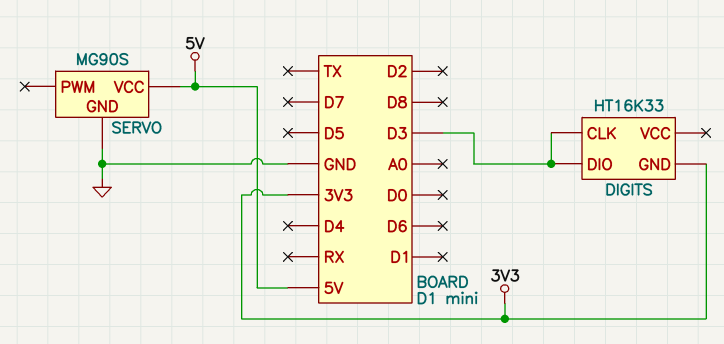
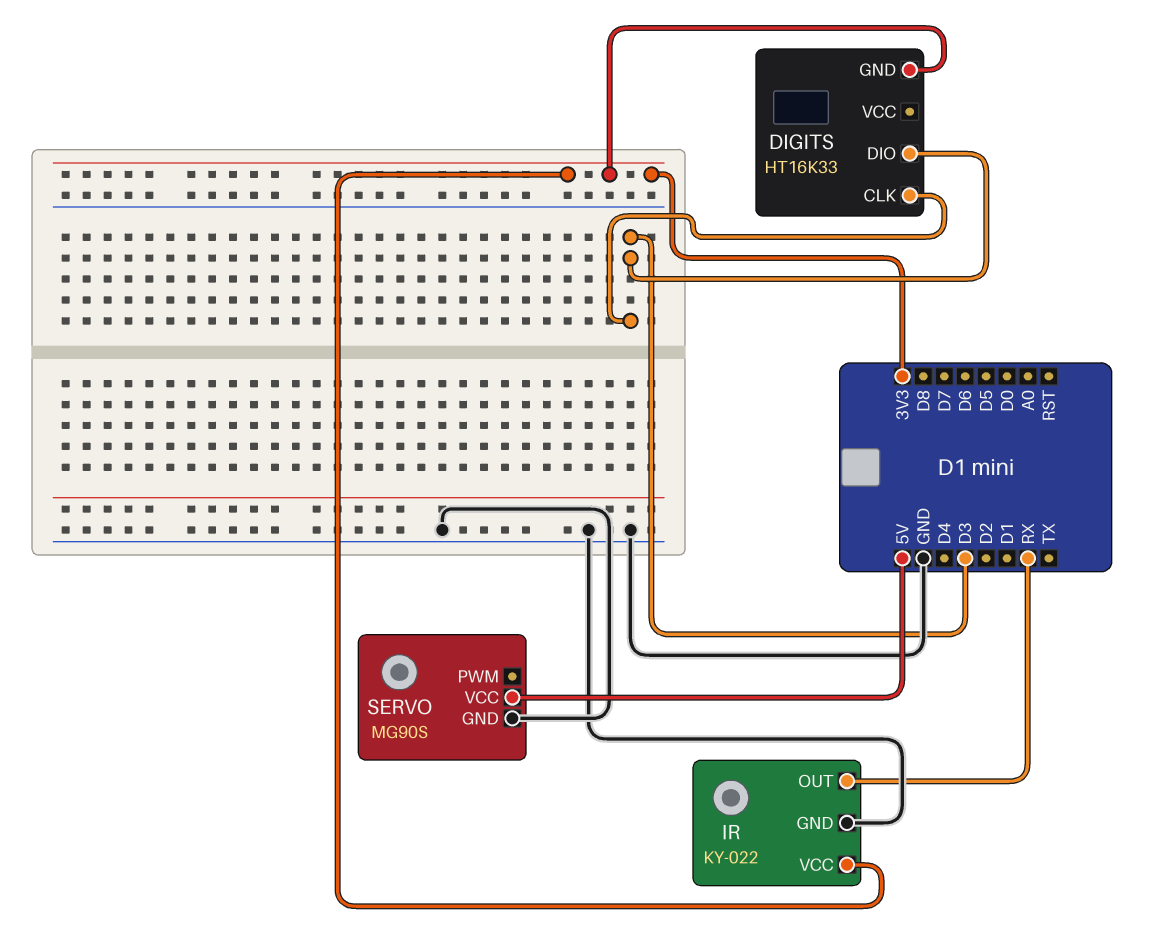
IR: none -> KY-022
IR pin GND: none -> GND
IR pin OUT: none -> RX
IR pin VCC: none -> 3V3

